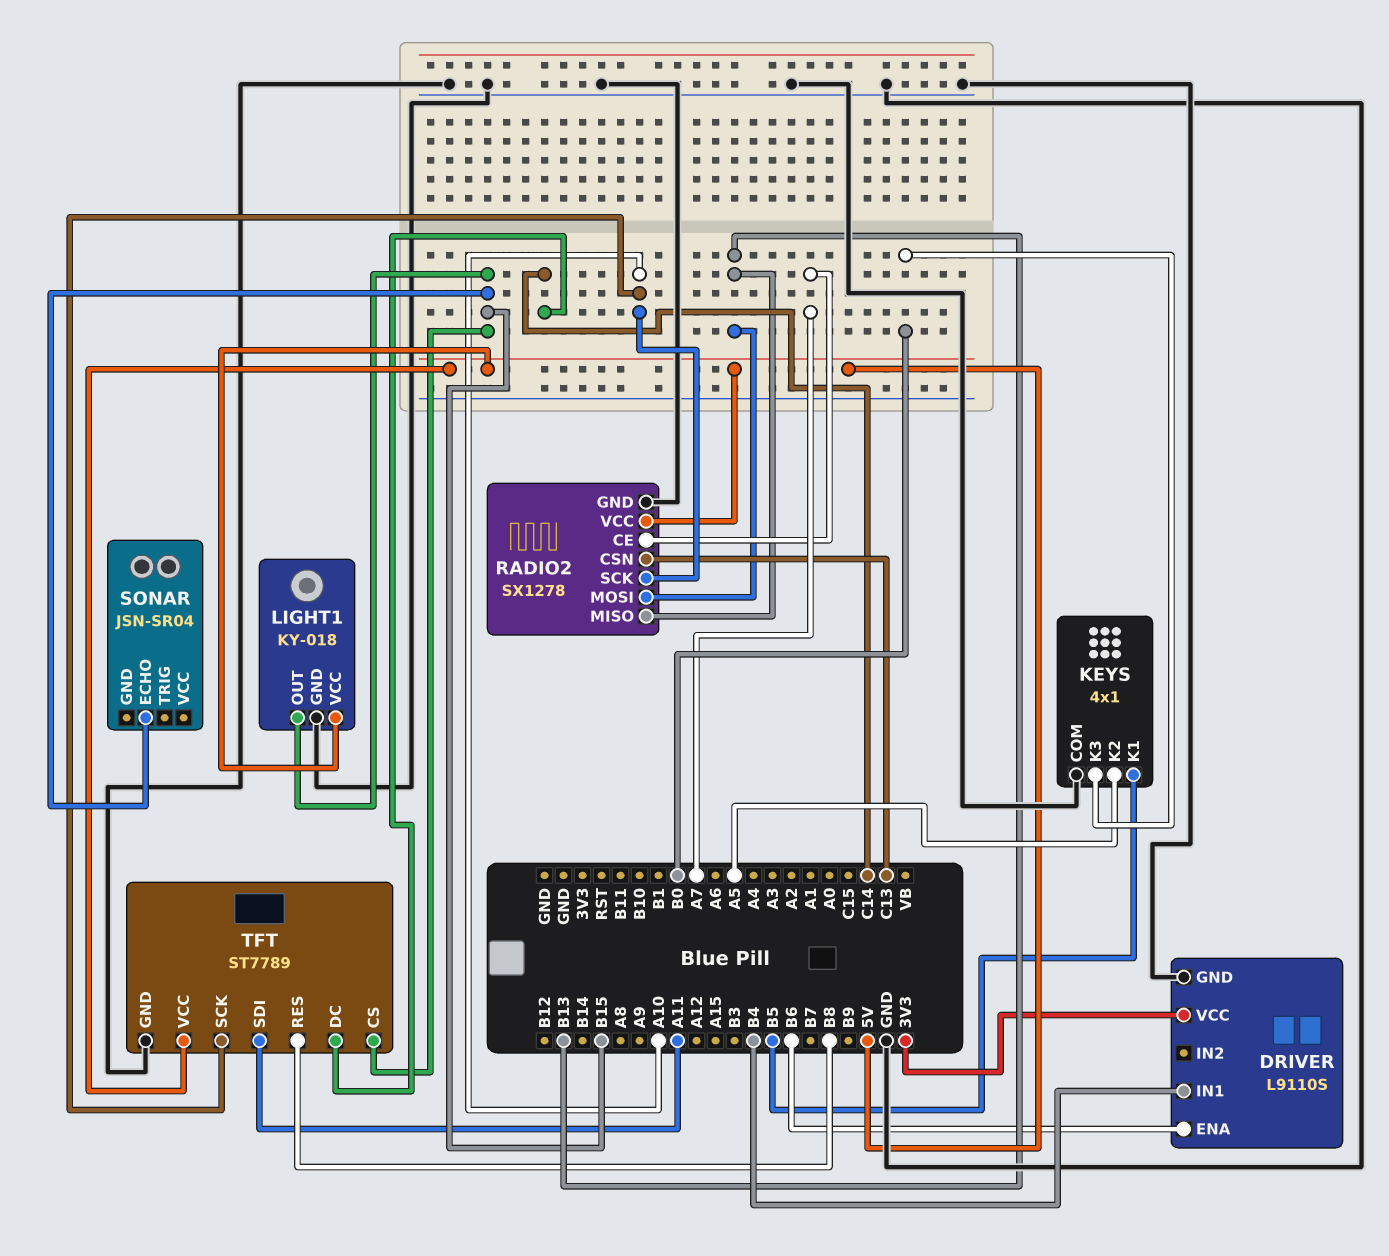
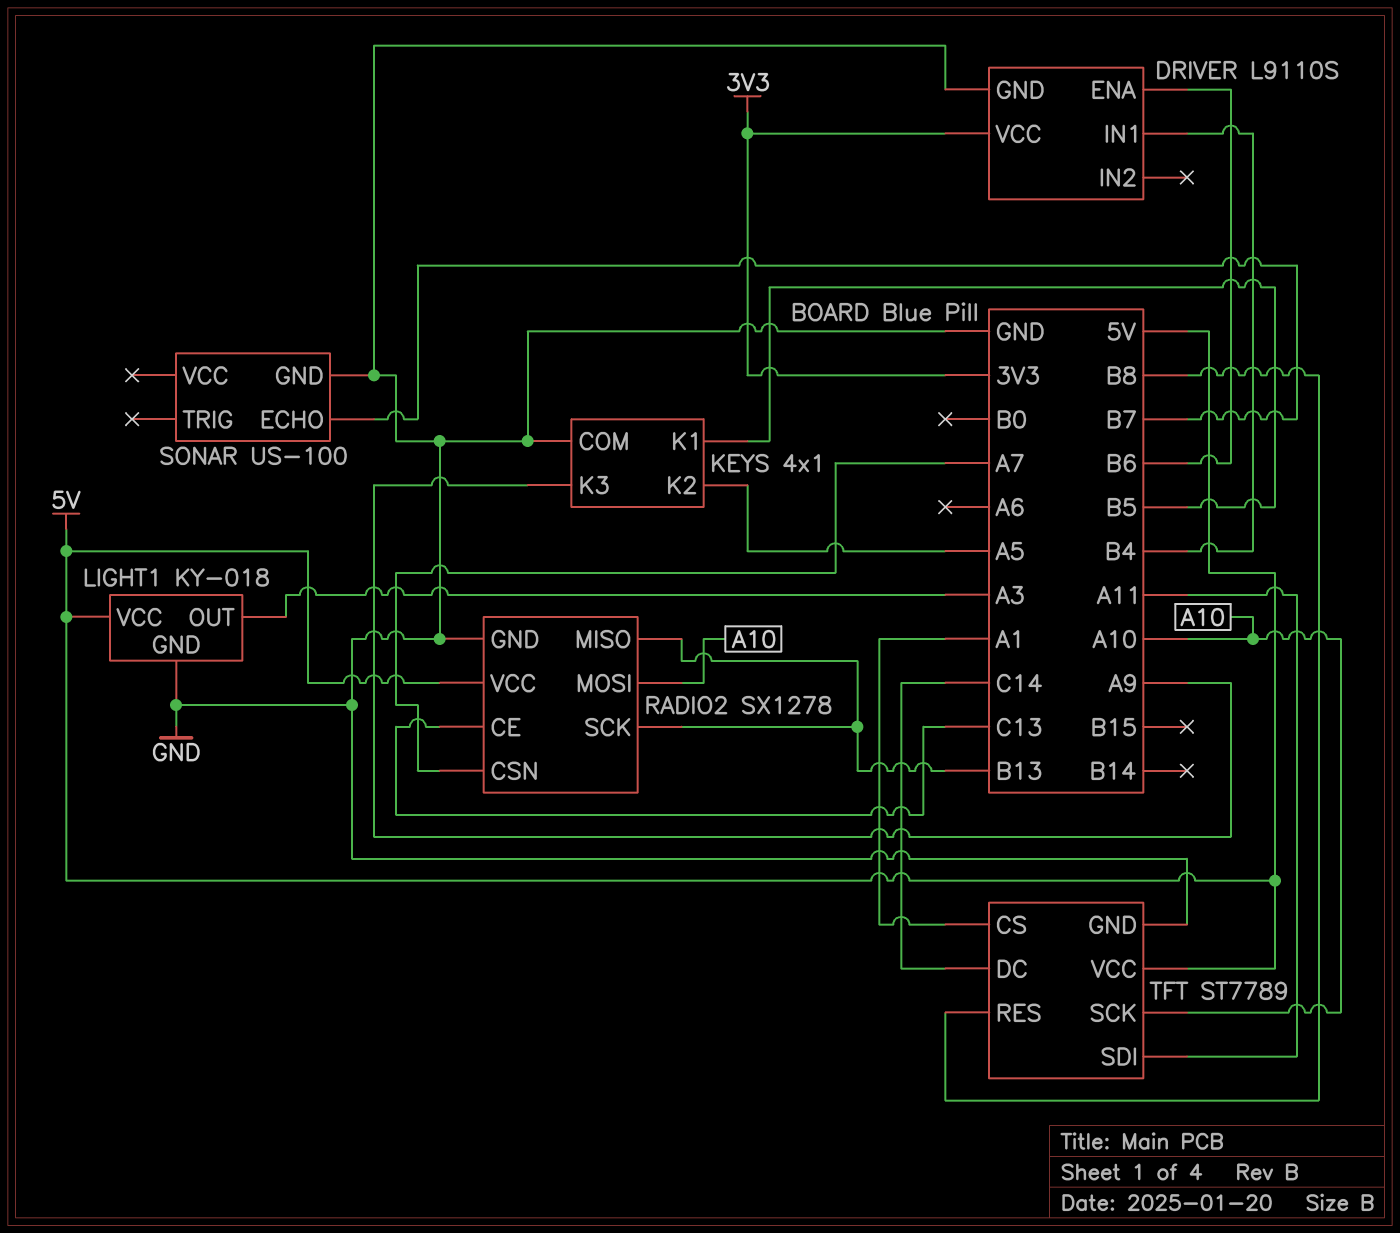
KEYS pin K3: B0 -> A9
LIGHT1 pin OUT: B15 -> A3
RADIO2 pin CE: A7 -> C13
RADIO2 pin CSN: C13 -> A7
RADIO2 pin MOSI: B13 -> A10
RADIO2 pin SCK: A10 -> B13
SONAR: JSN-SR04 -> US-100
SONAR pin ECHO: B15 -> B7
SONAR pin GND: none -> GND
TFT pin CS: B15 -> A1

